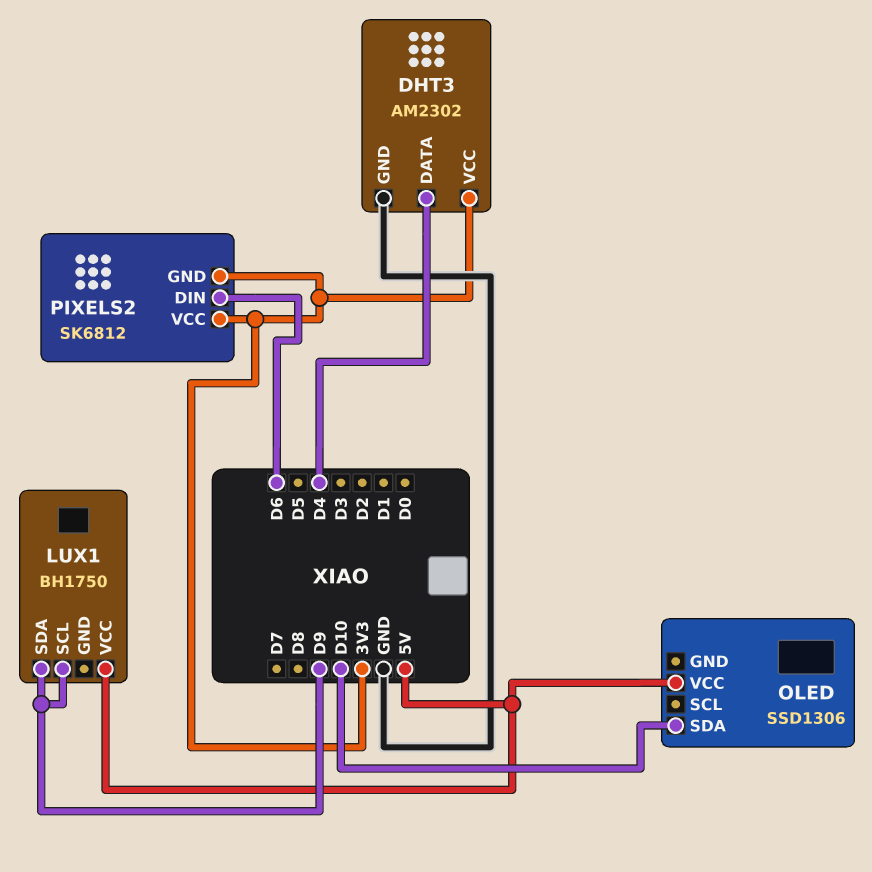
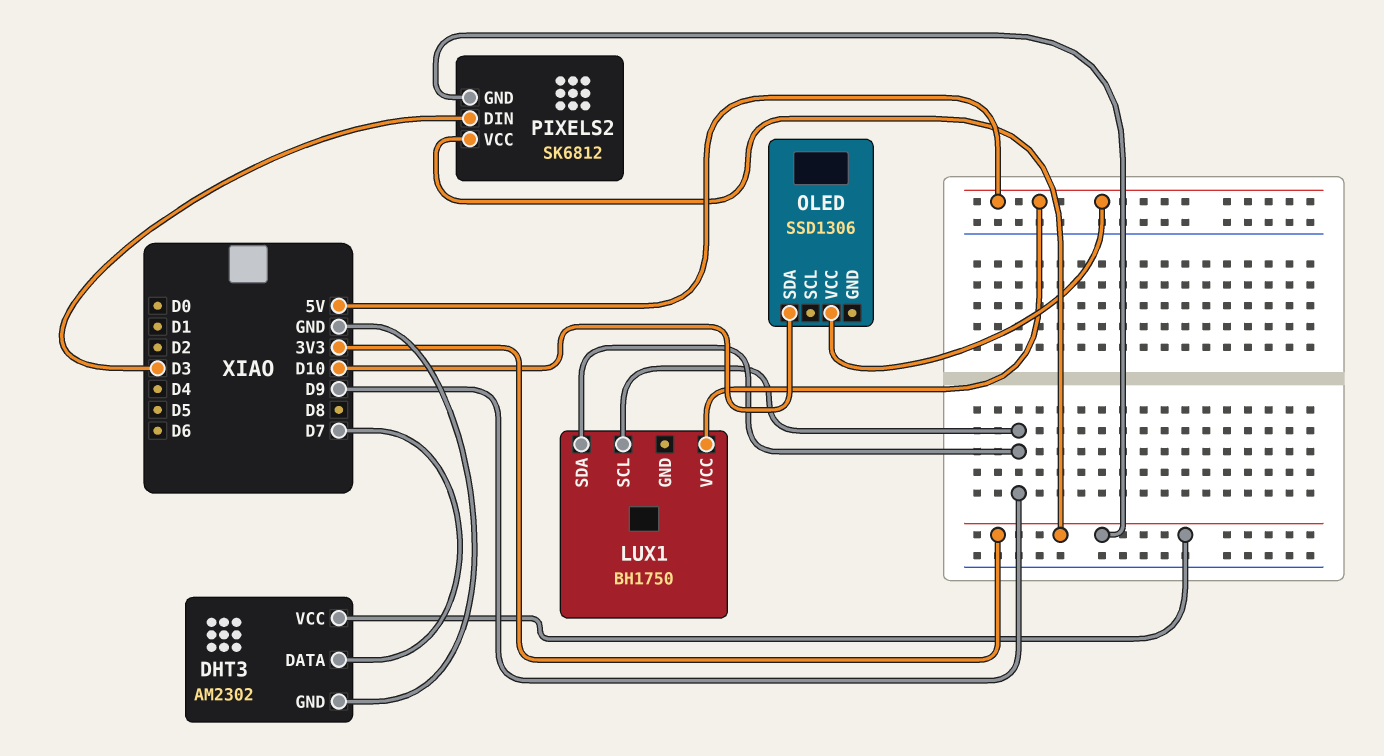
DHT3 pin DATA: D4 -> D7
PIXELS2 pin DIN: D6 -> D3

